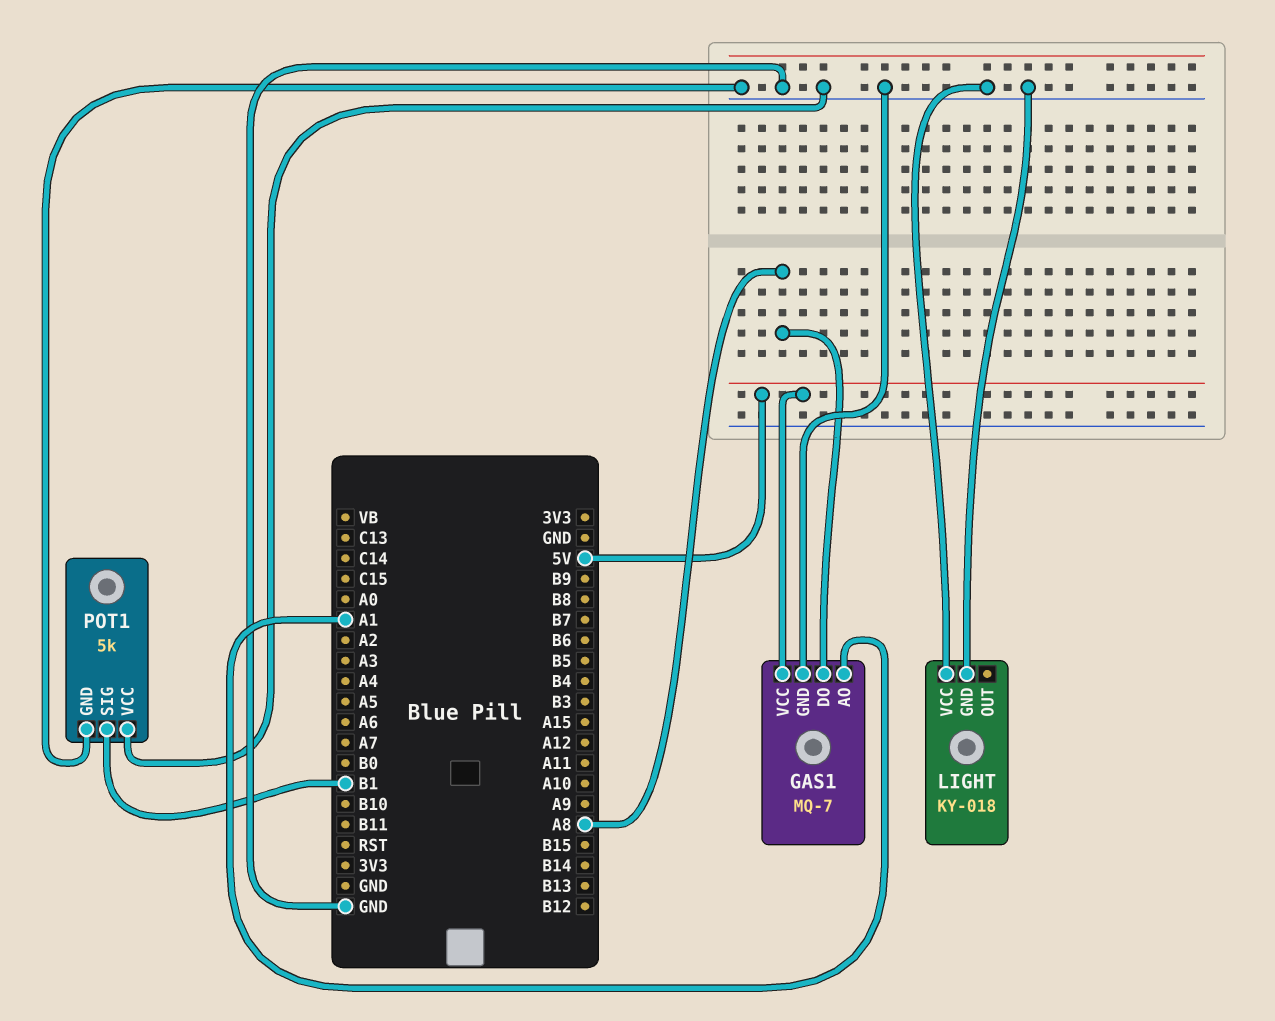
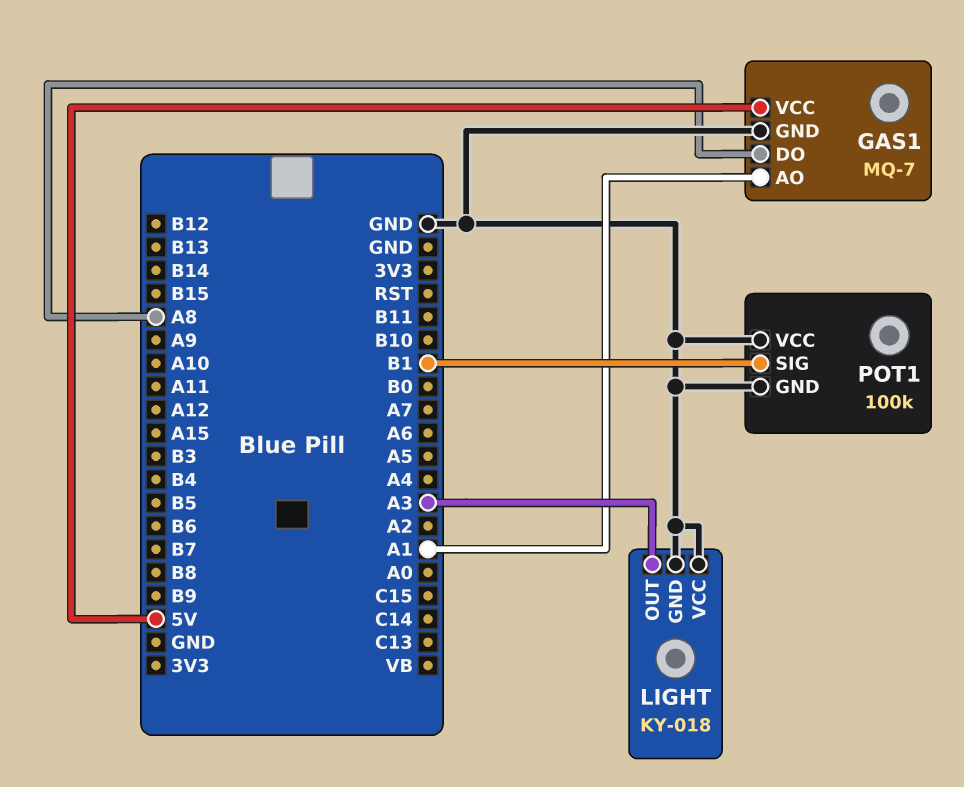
LIGHT pin OUT: none -> A3
POT1: 5k -> 100k

